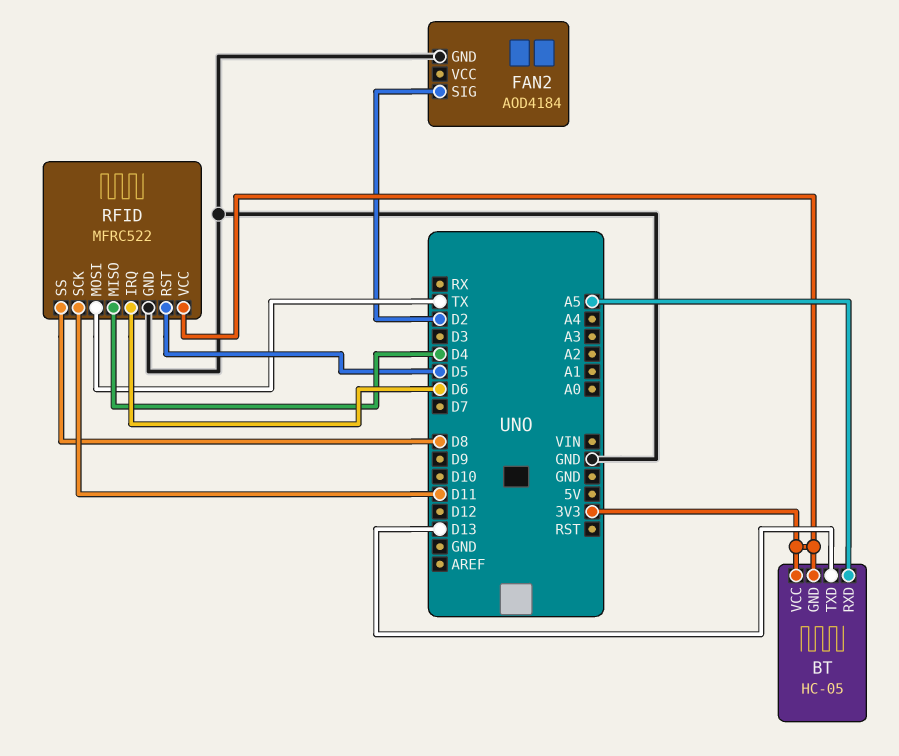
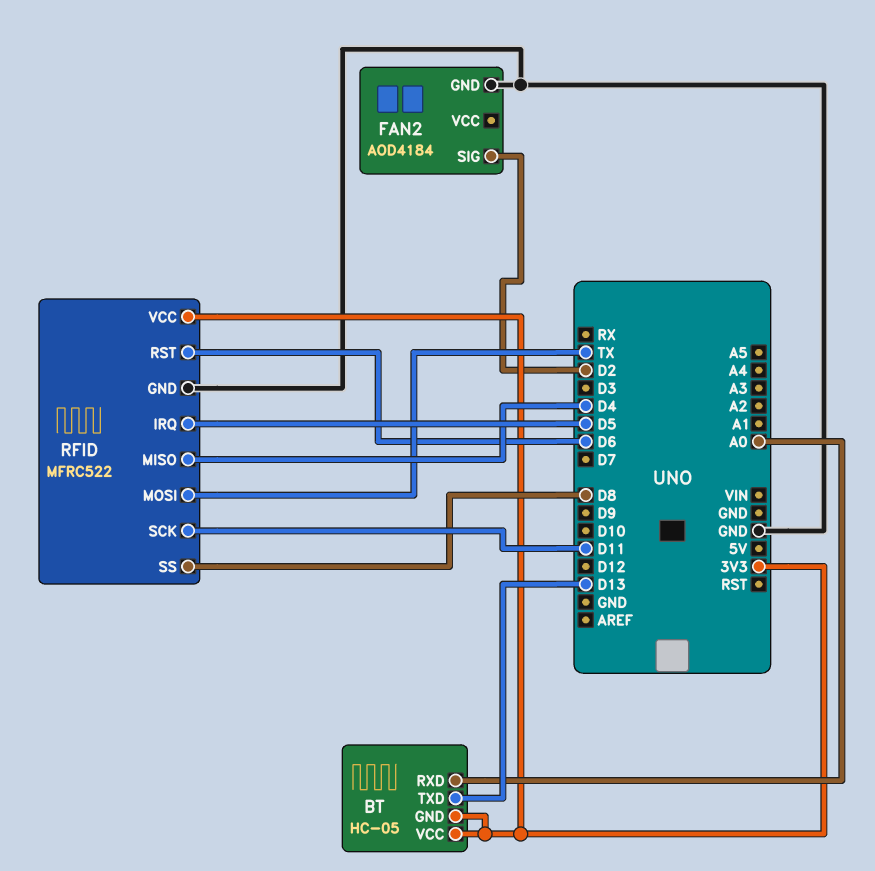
BT pin RXD: A5 -> A0
RFID pin IRQ: D6 -> D5
RFID pin RST: D5 -> D6

